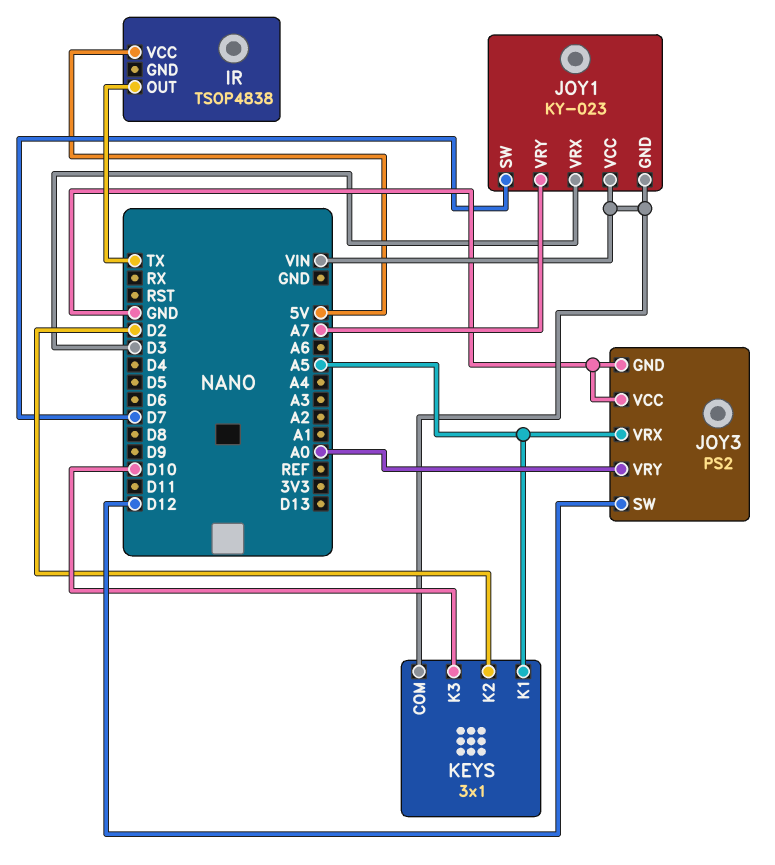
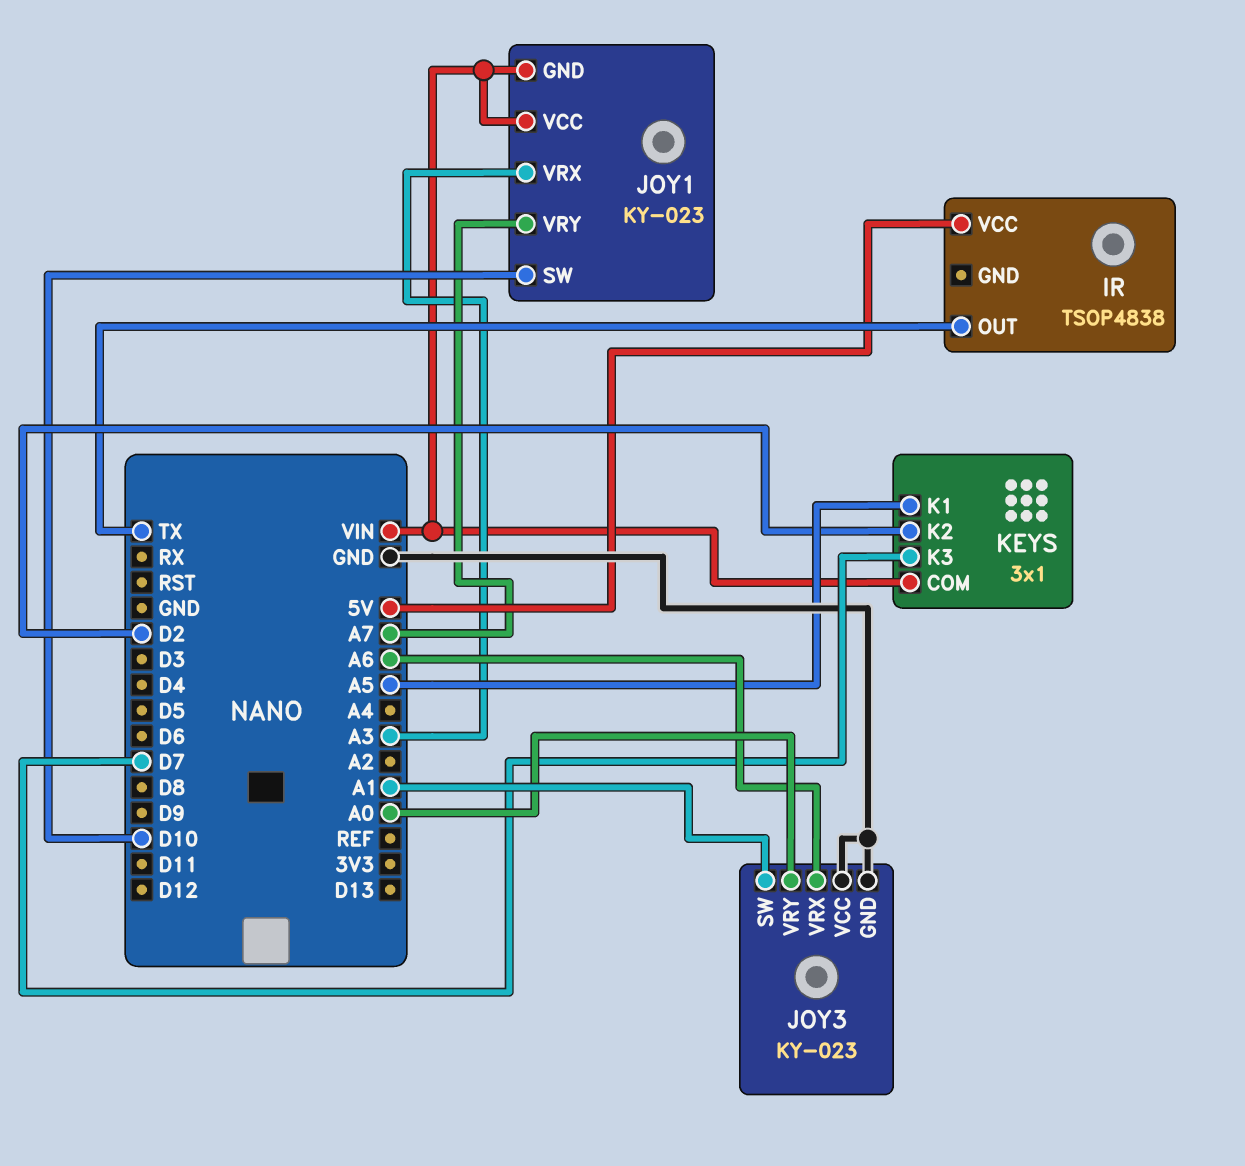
JOY1 pin SW: D7 -> D10
JOY1 pin VRX: D3 -> A3
JOY3: PS2 -> KY-023
JOY3 pin SW: D12 -> A1
JOY3 pin VRX: A5 -> A6
KEYS pin K3: D10 -> D7

